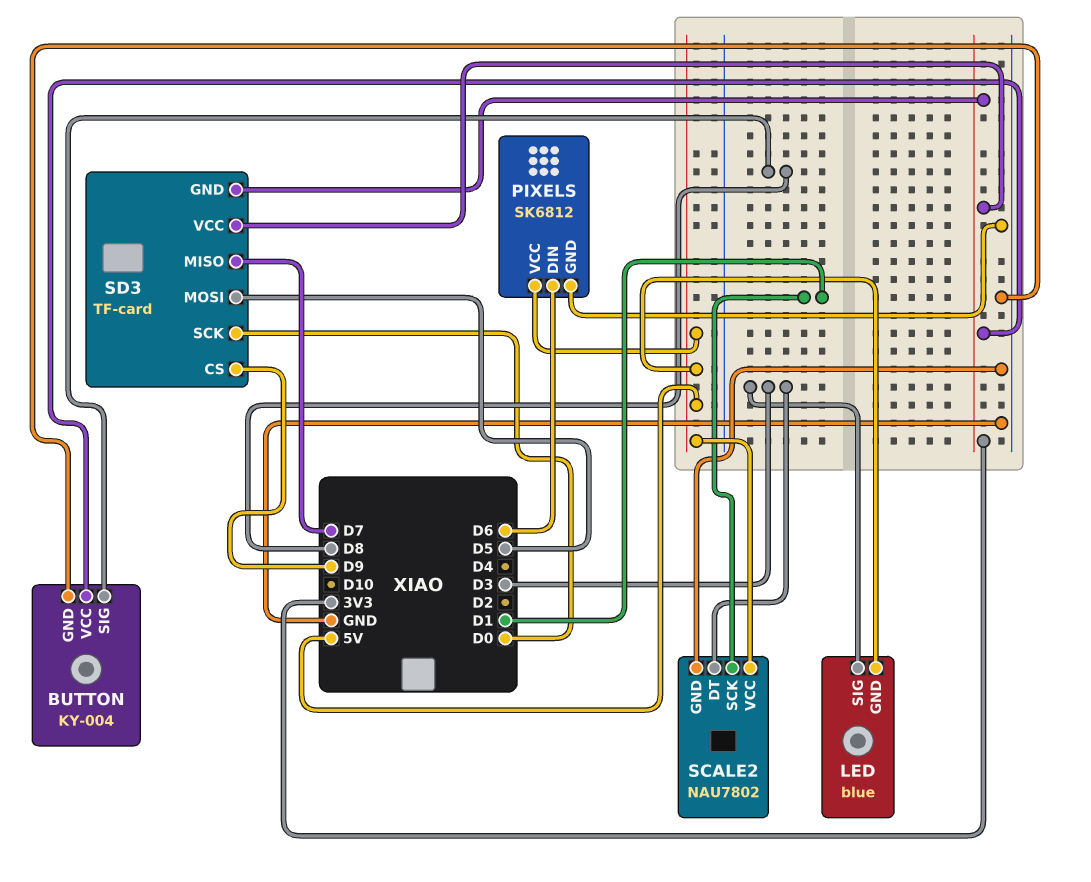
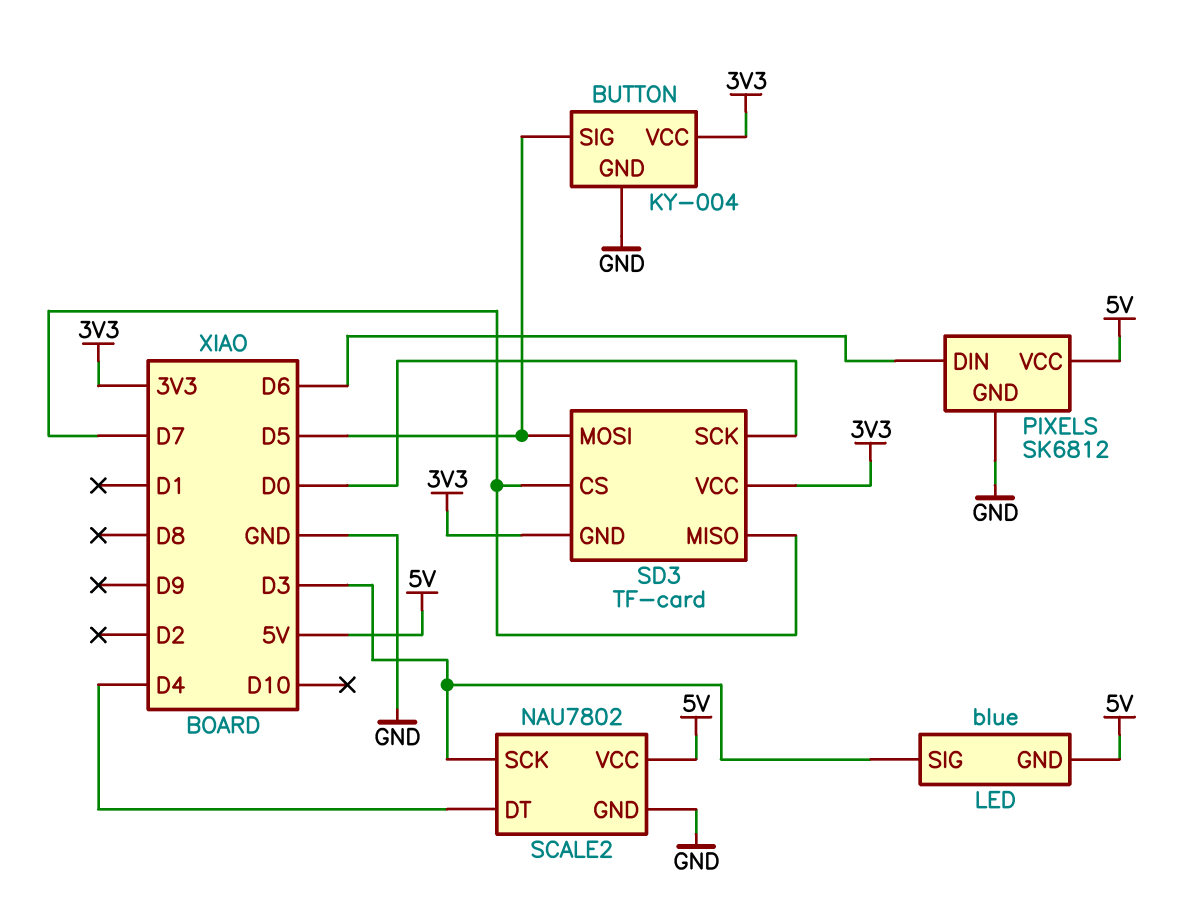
BUTTON pin SIG: D8 -> D5
SCALE2 pin DT: D3 -> D4
SCALE2 pin SCK: D1 -> D3
SD3 pin CS: D9 -> D7

